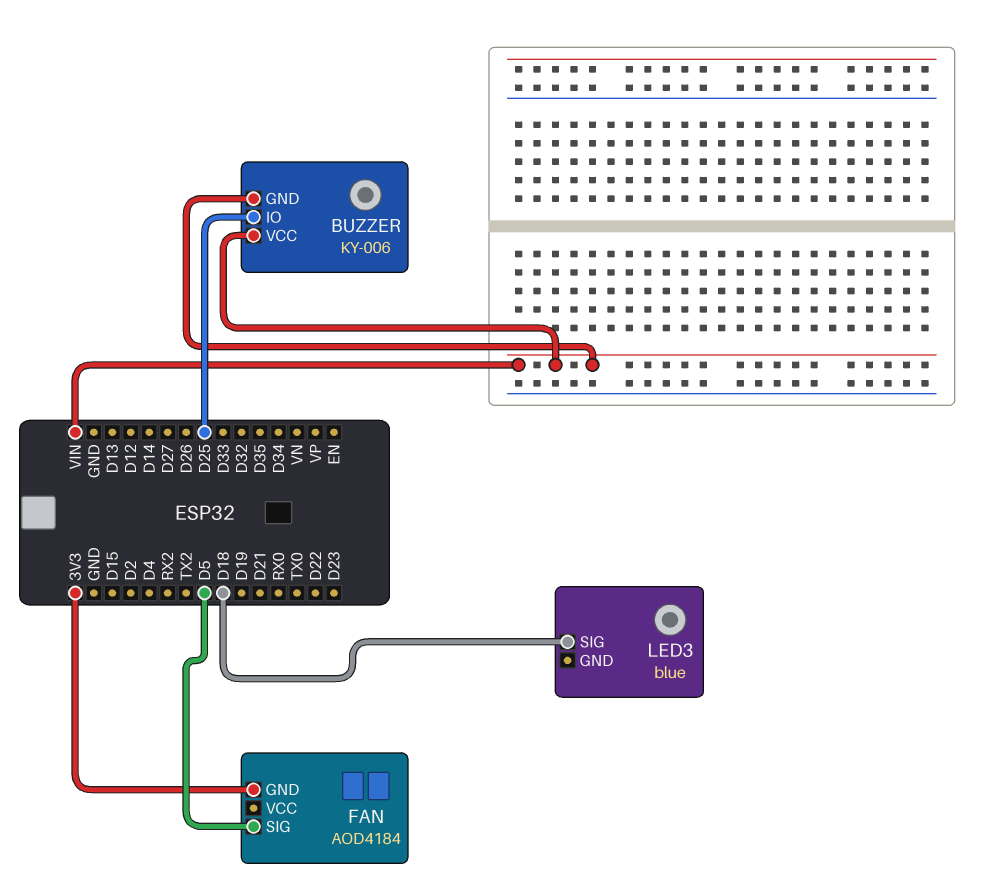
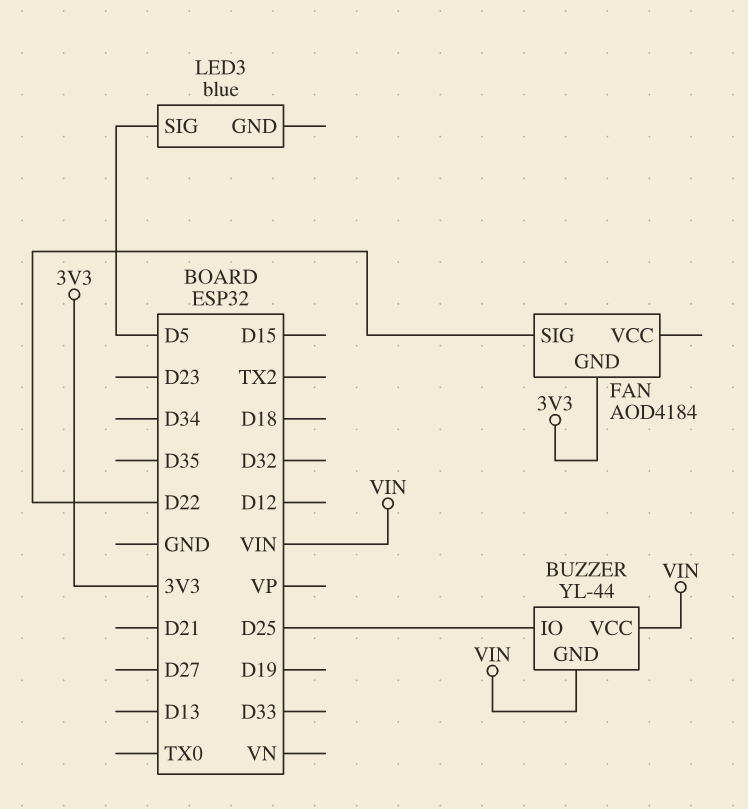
BUZZER: KY-006 -> YL-44
FAN pin SIG: D5 -> D22
LED3 pin SIG: D18 -> D5

